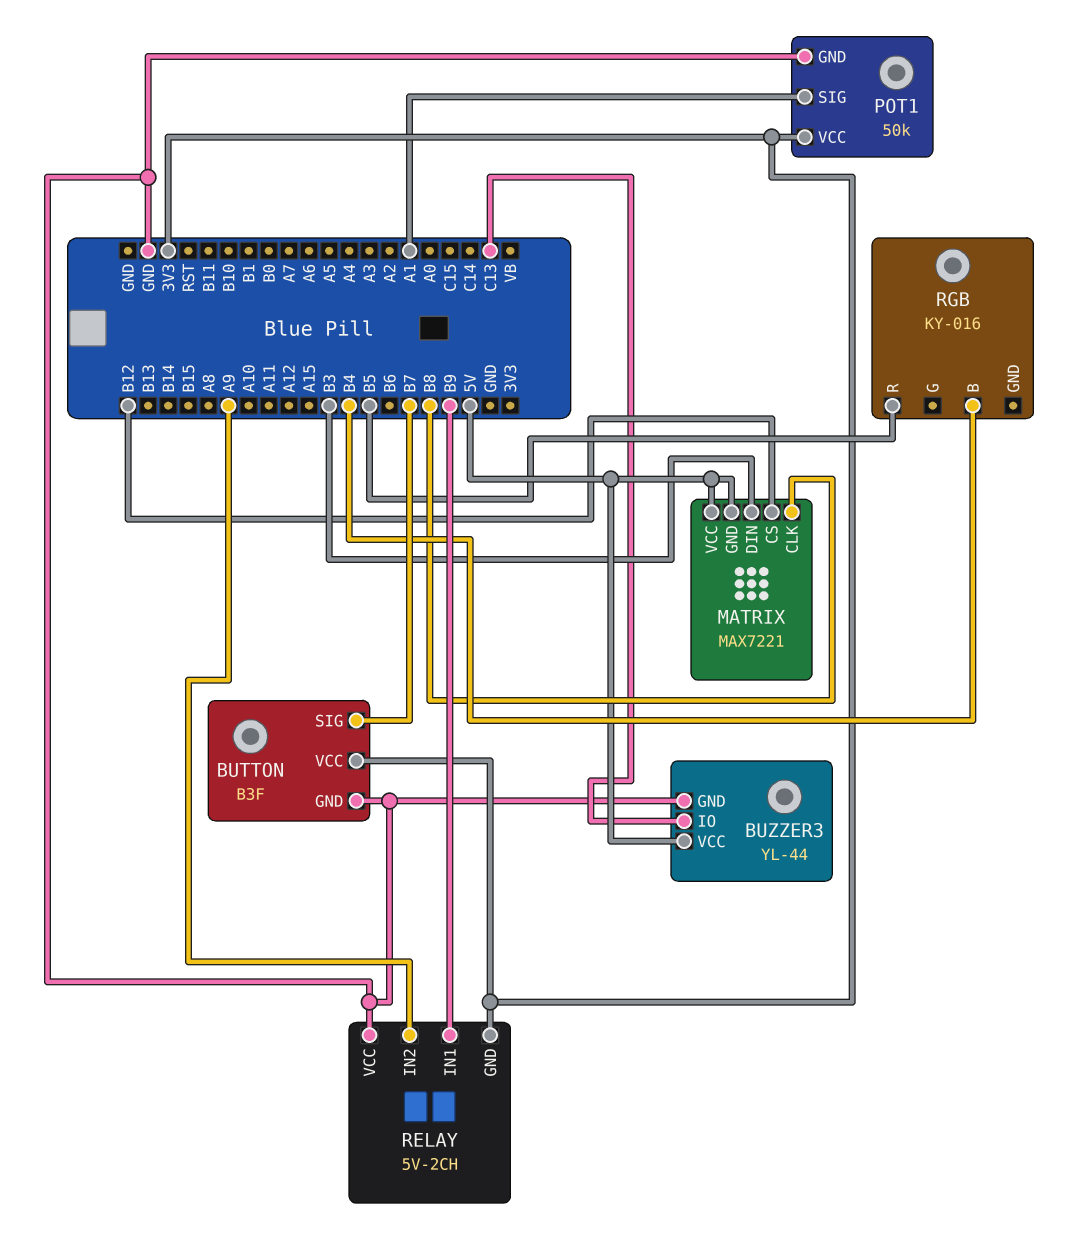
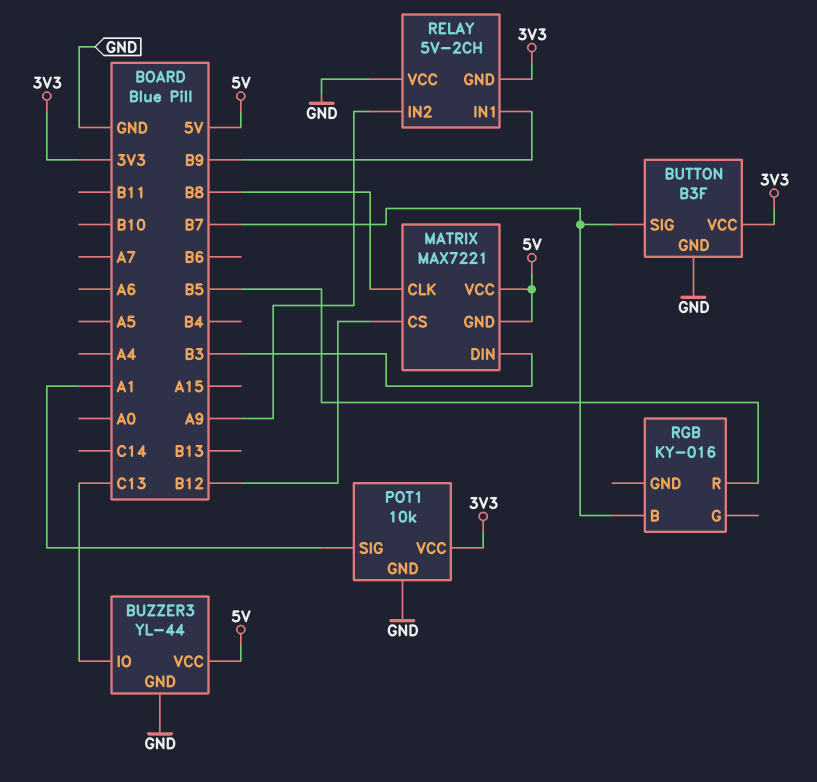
POT1: 50k -> 10k
RGB pin B: B4 -> B7

